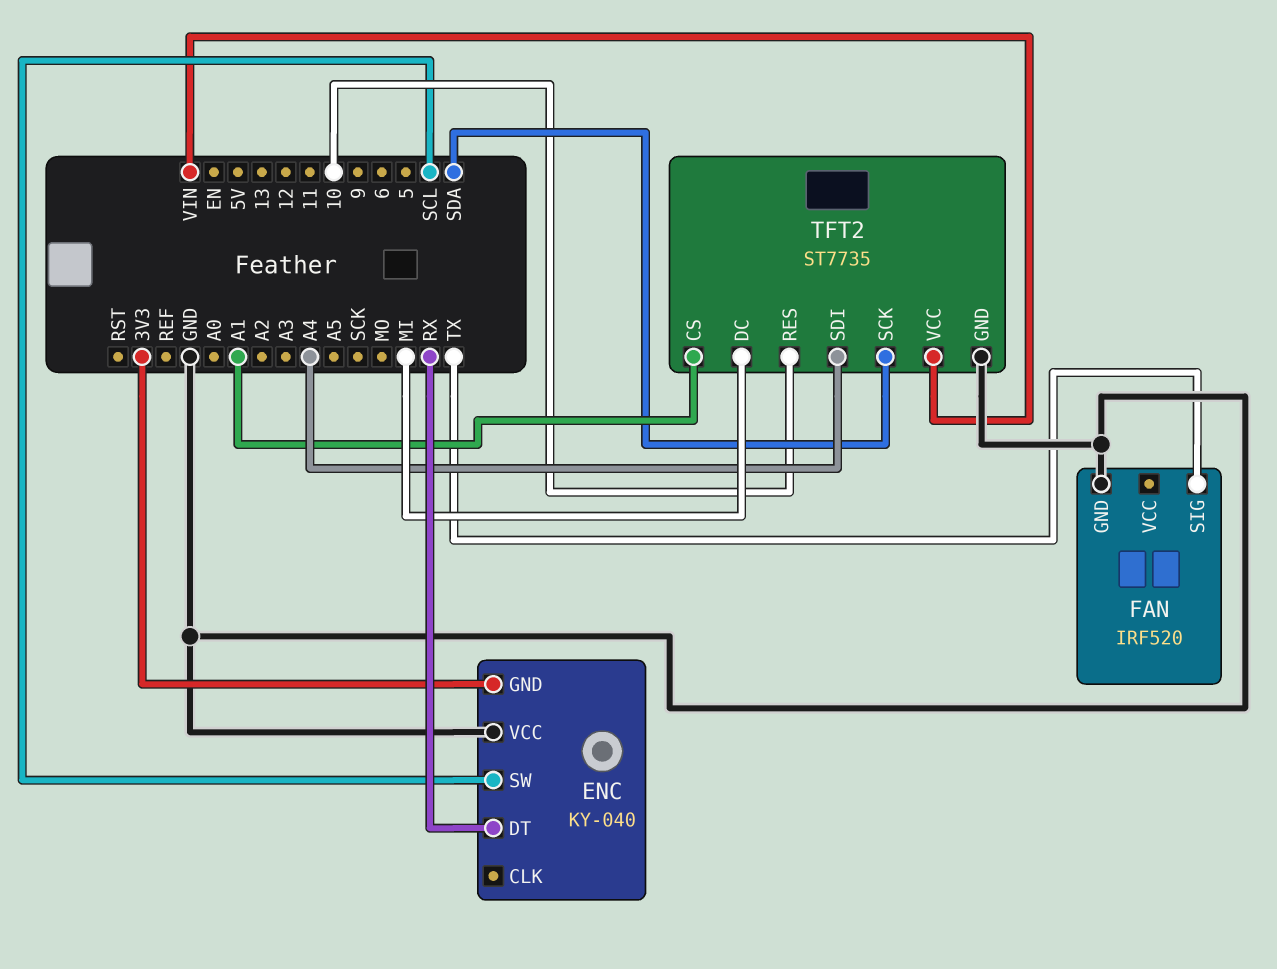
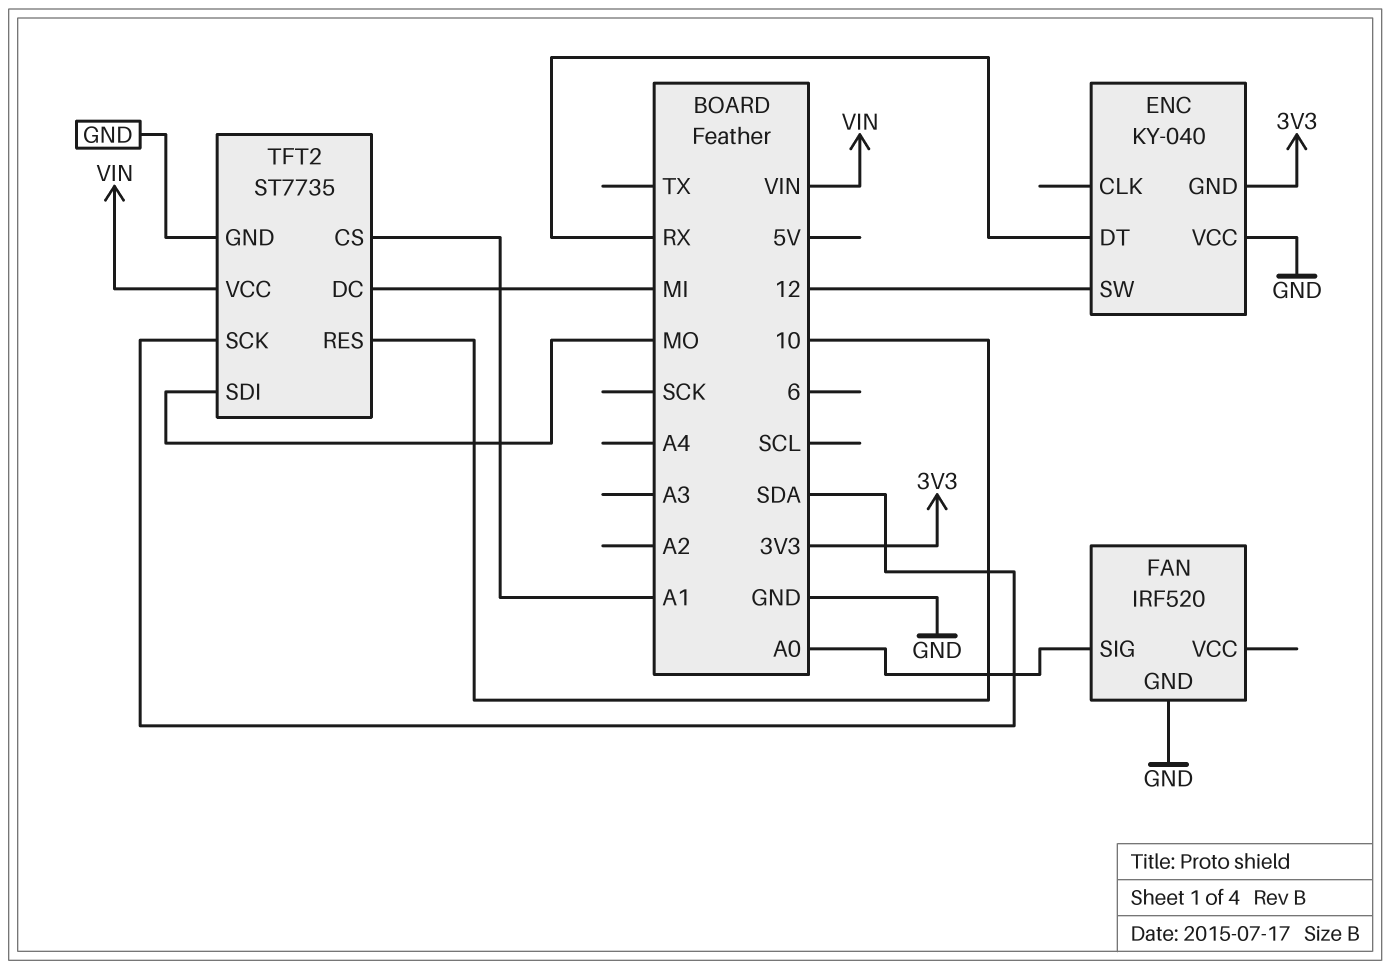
ENC pin SW: SCL -> 12
FAN pin SIG: TX -> A0
TFT2 pin SDI: A4 -> MO

